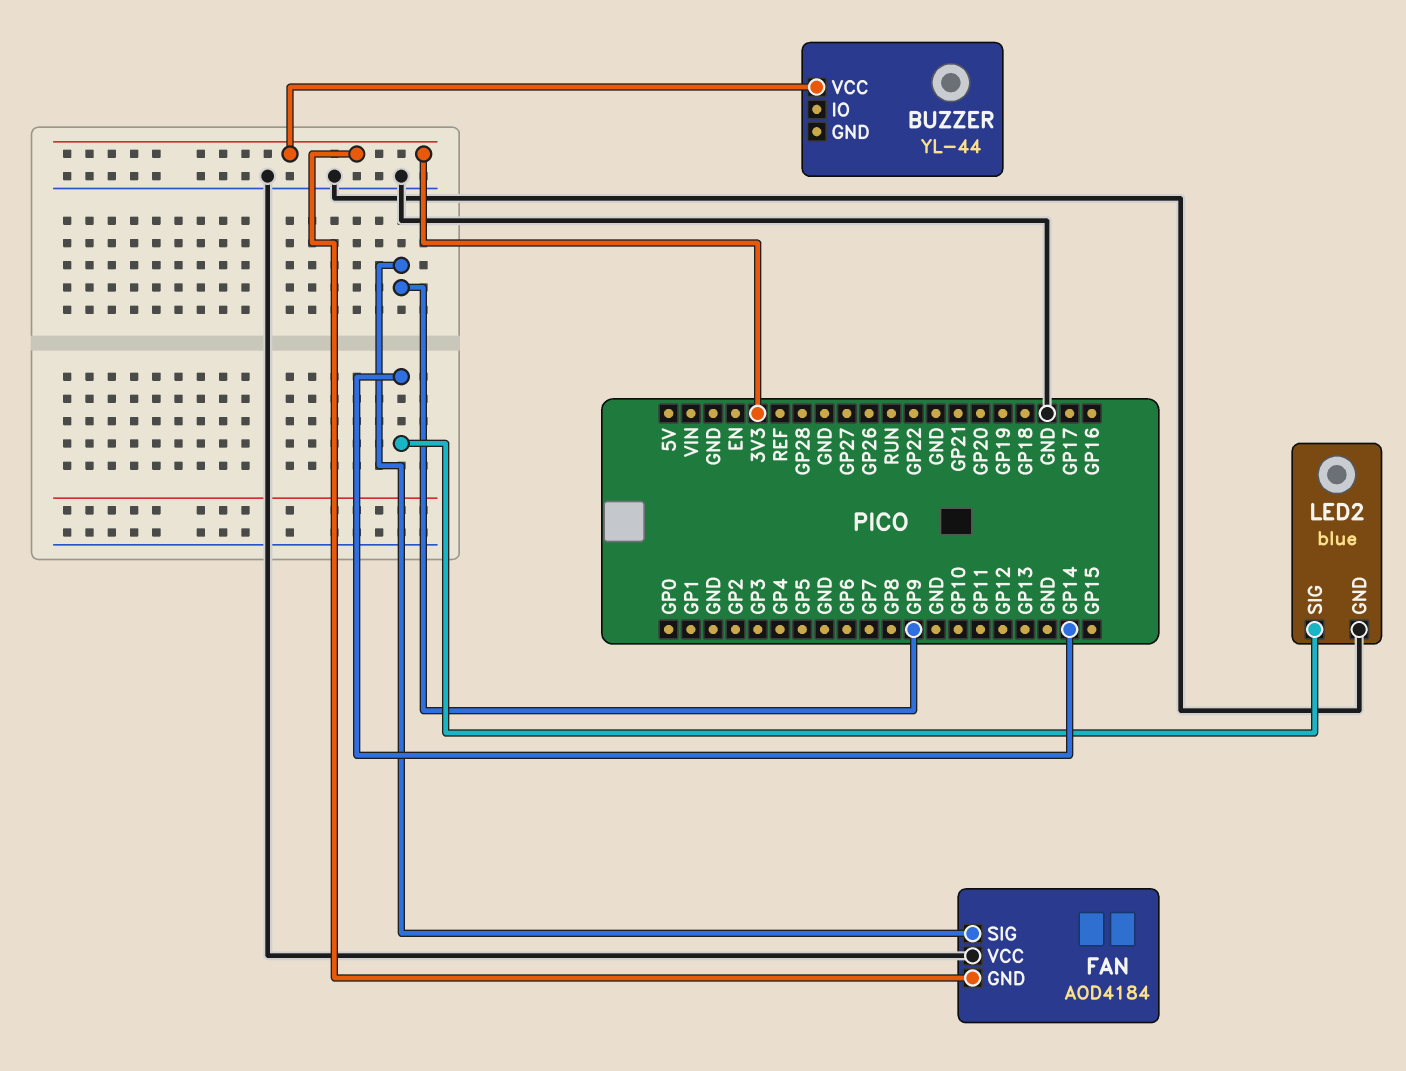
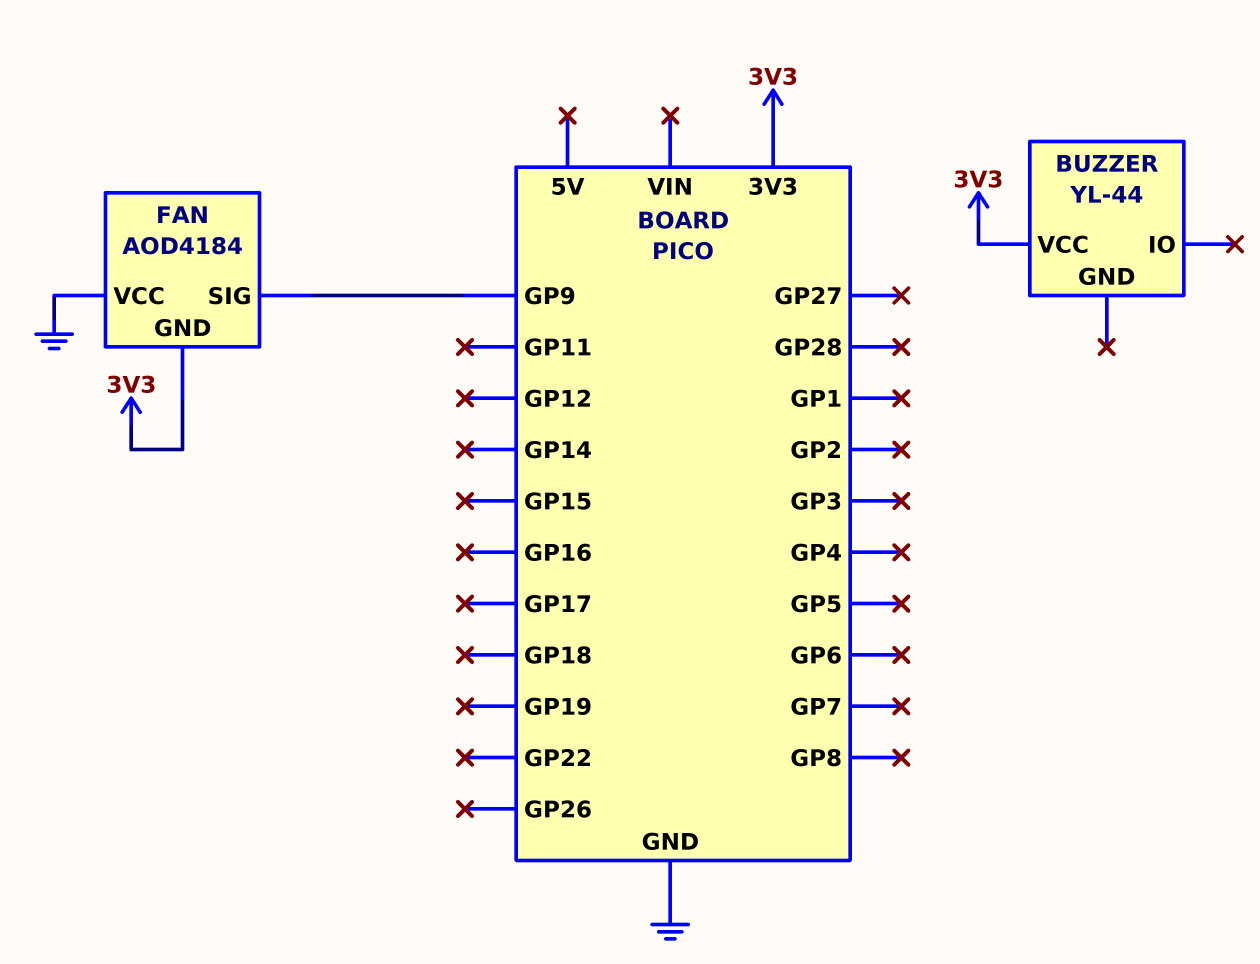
LED2: blue -> none
LED2 pin GND: GND -> none
LED2 pin SIG: GP14 -> none

